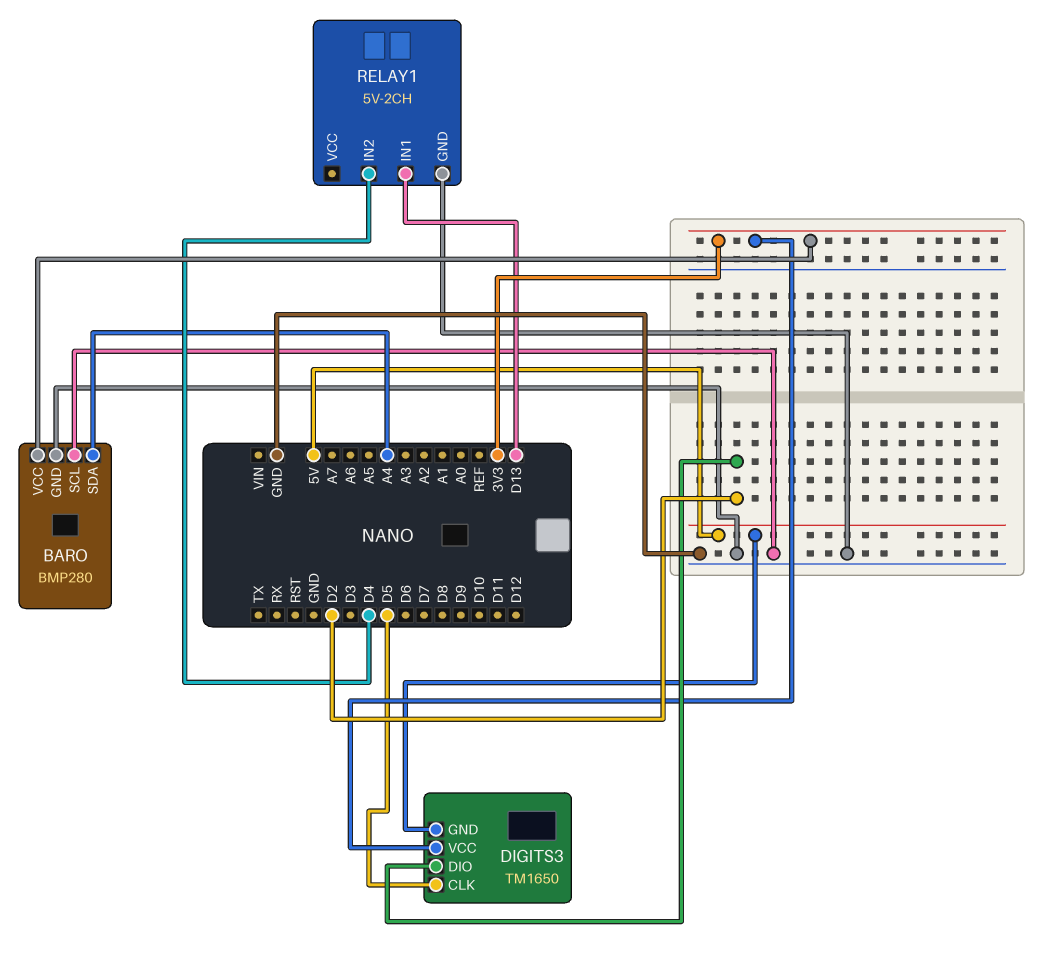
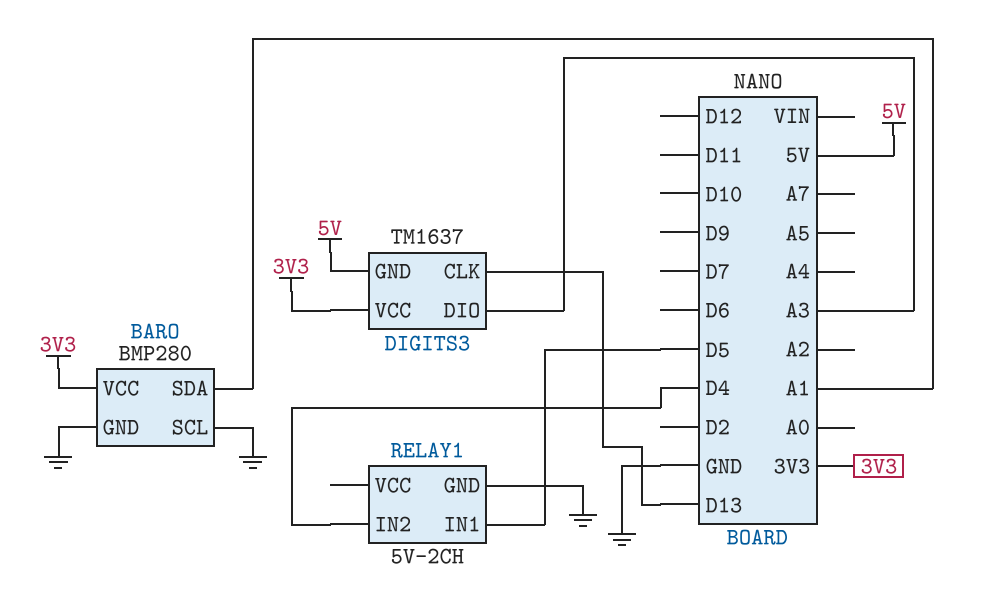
BARO pin SDA: A4 -> A1
DIGITS3: TM1650 -> TM1637
DIGITS3 pin CLK: D5 -> D13
DIGITS3 pin DIO: D2 -> A3
RELAY1 pin IN1: D13 -> D5

